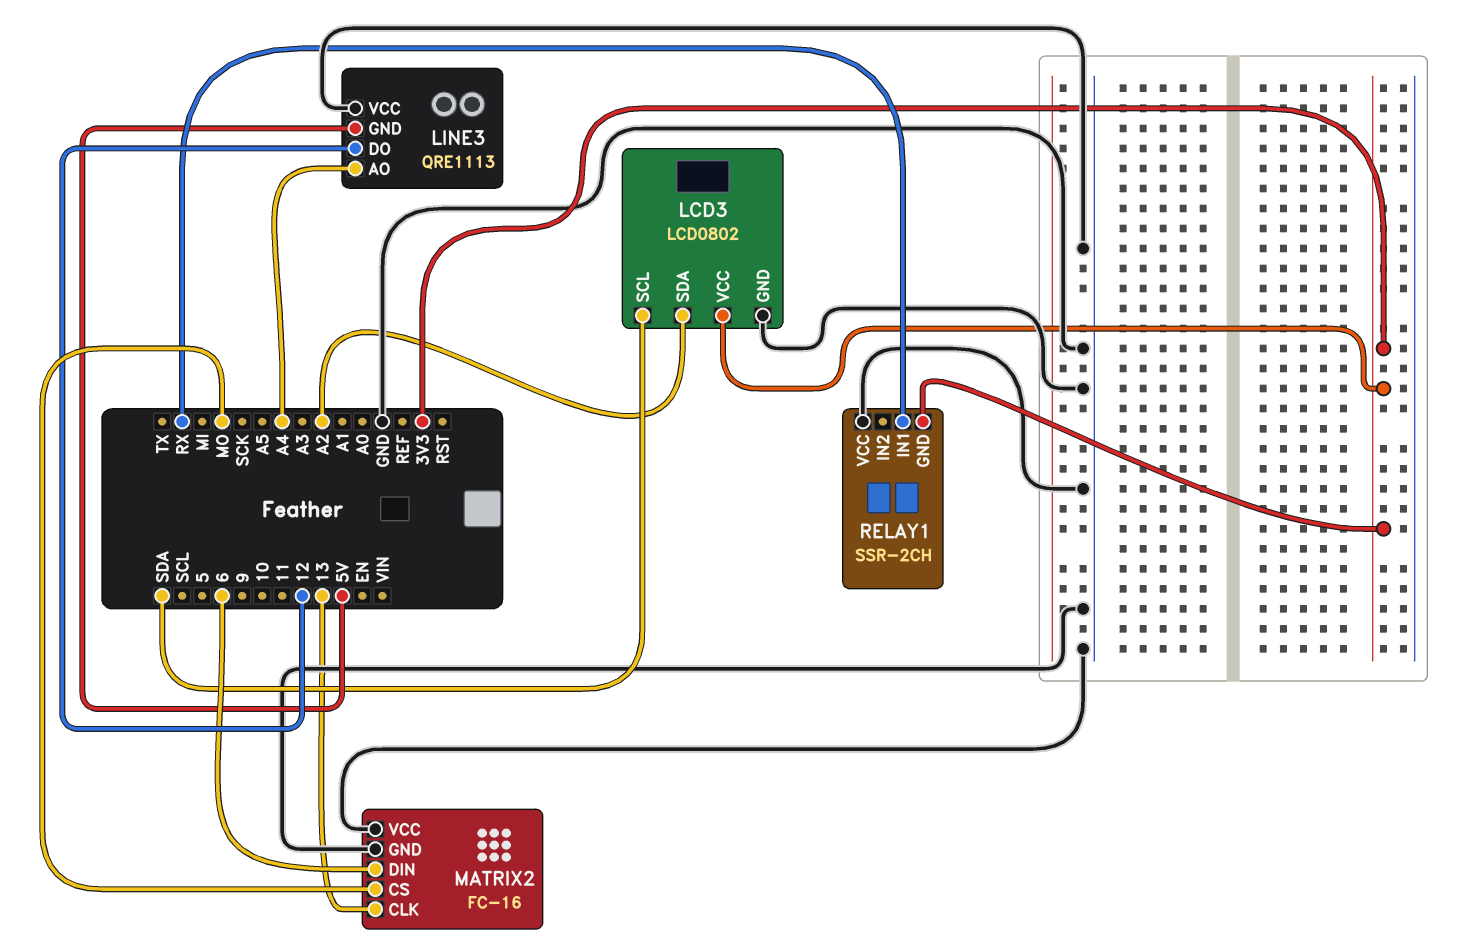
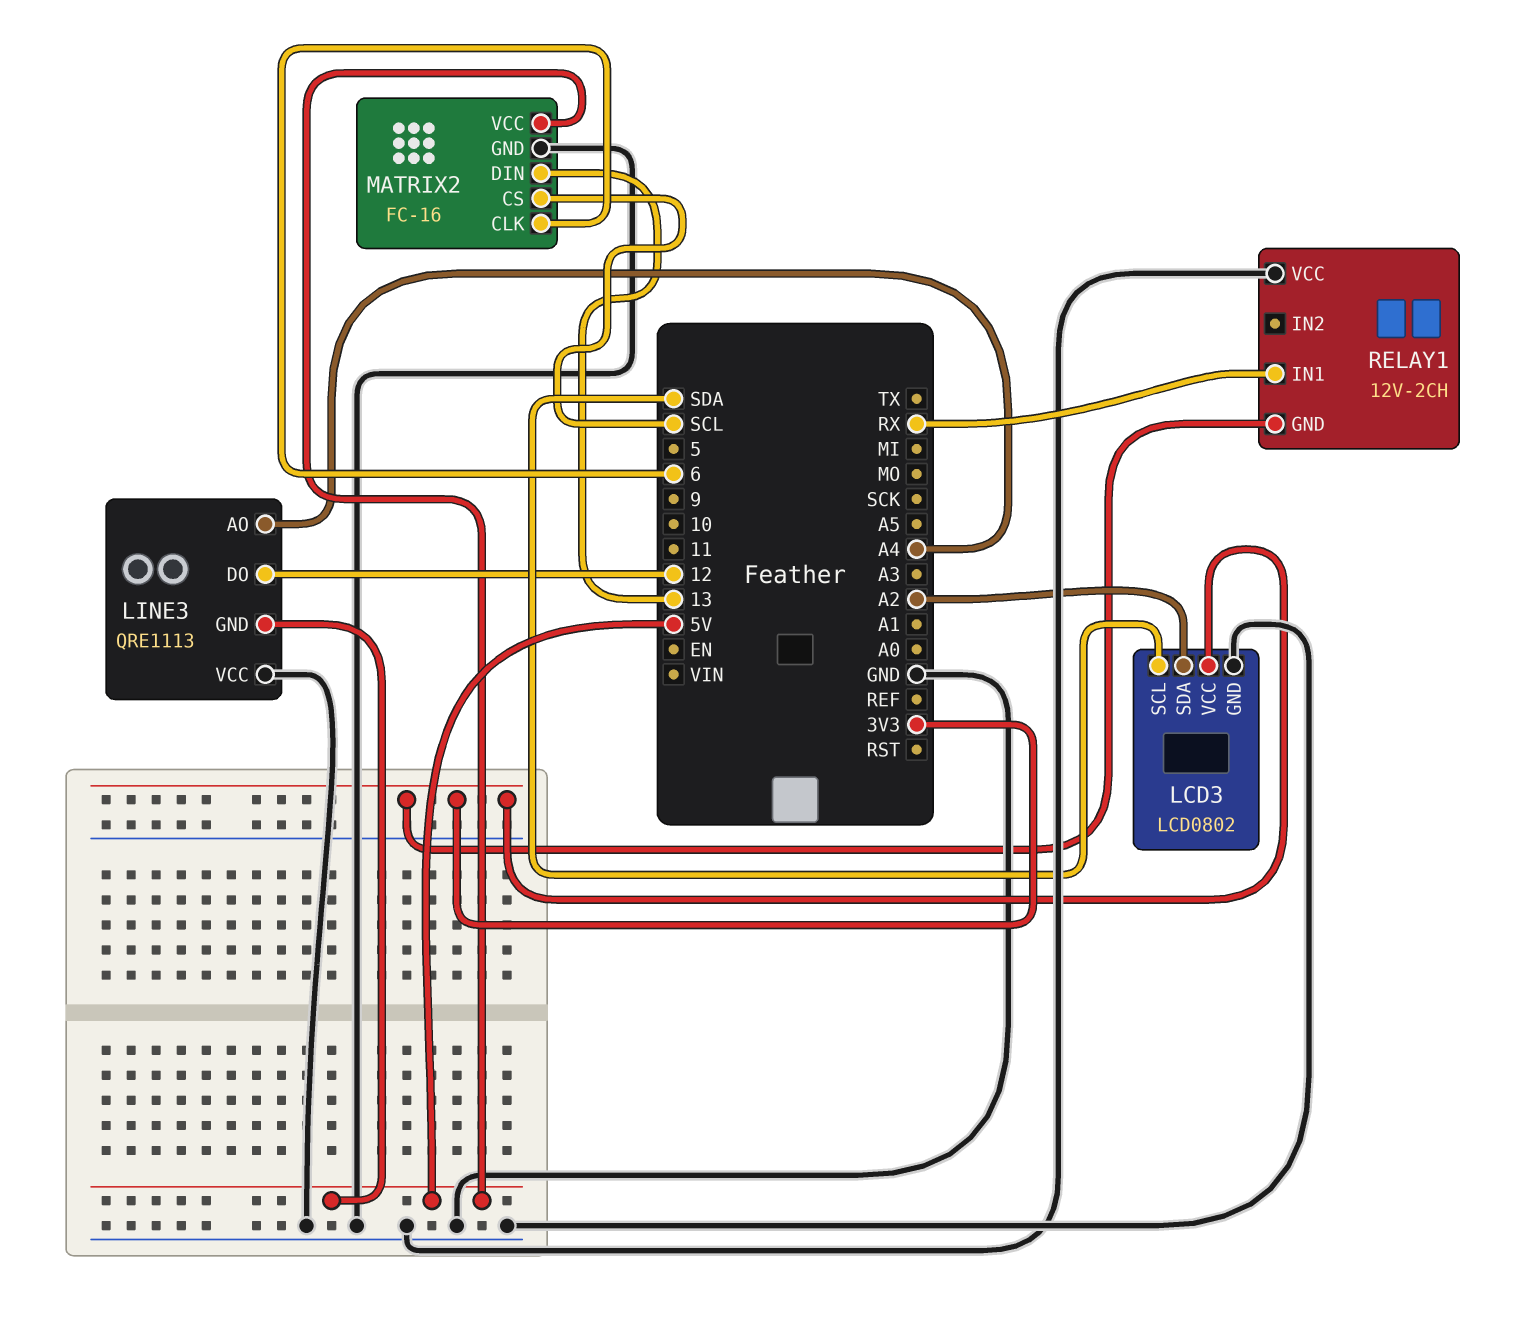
MATRIX2 pin CLK: 13 -> 6
MATRIX2 pin CS: MO -> SCL
MATRIX2 pin DIN: 6 -> 13
MATRIX2 pin VCC: GND -> 5V
RELAY1: SSR-2CH -> 12V-2CH

